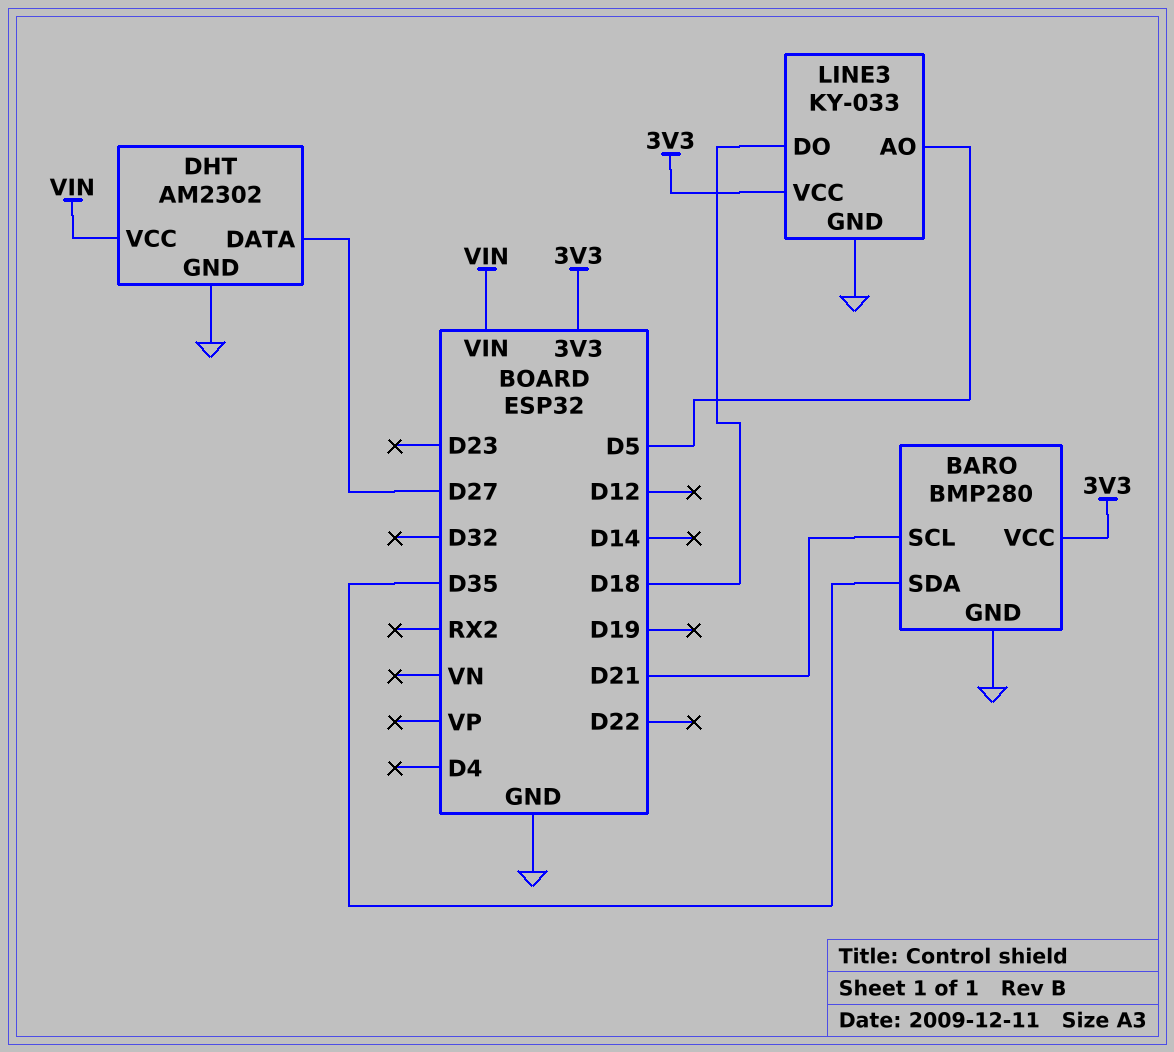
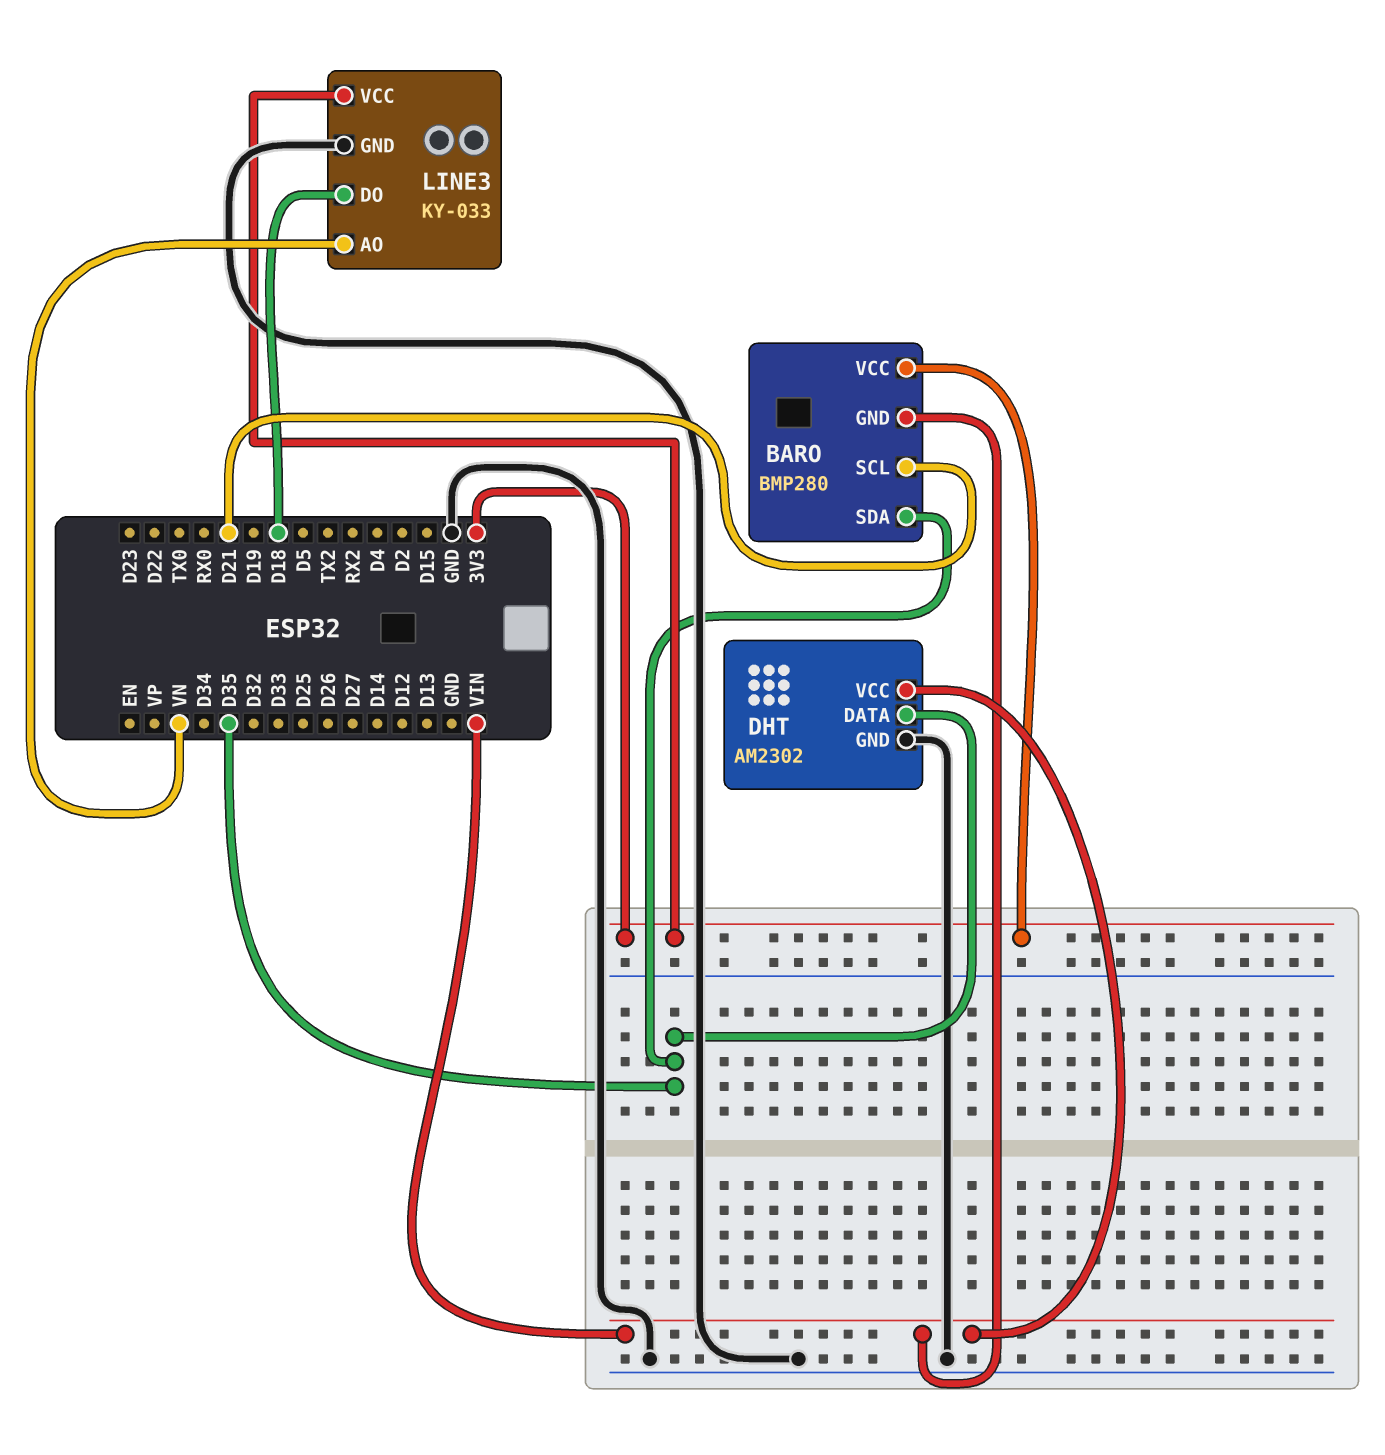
BARO pin GND: GND -> VIN
DHT pin DATA: D27 -> D35
LINE3 pin AO: D5 -> VN

